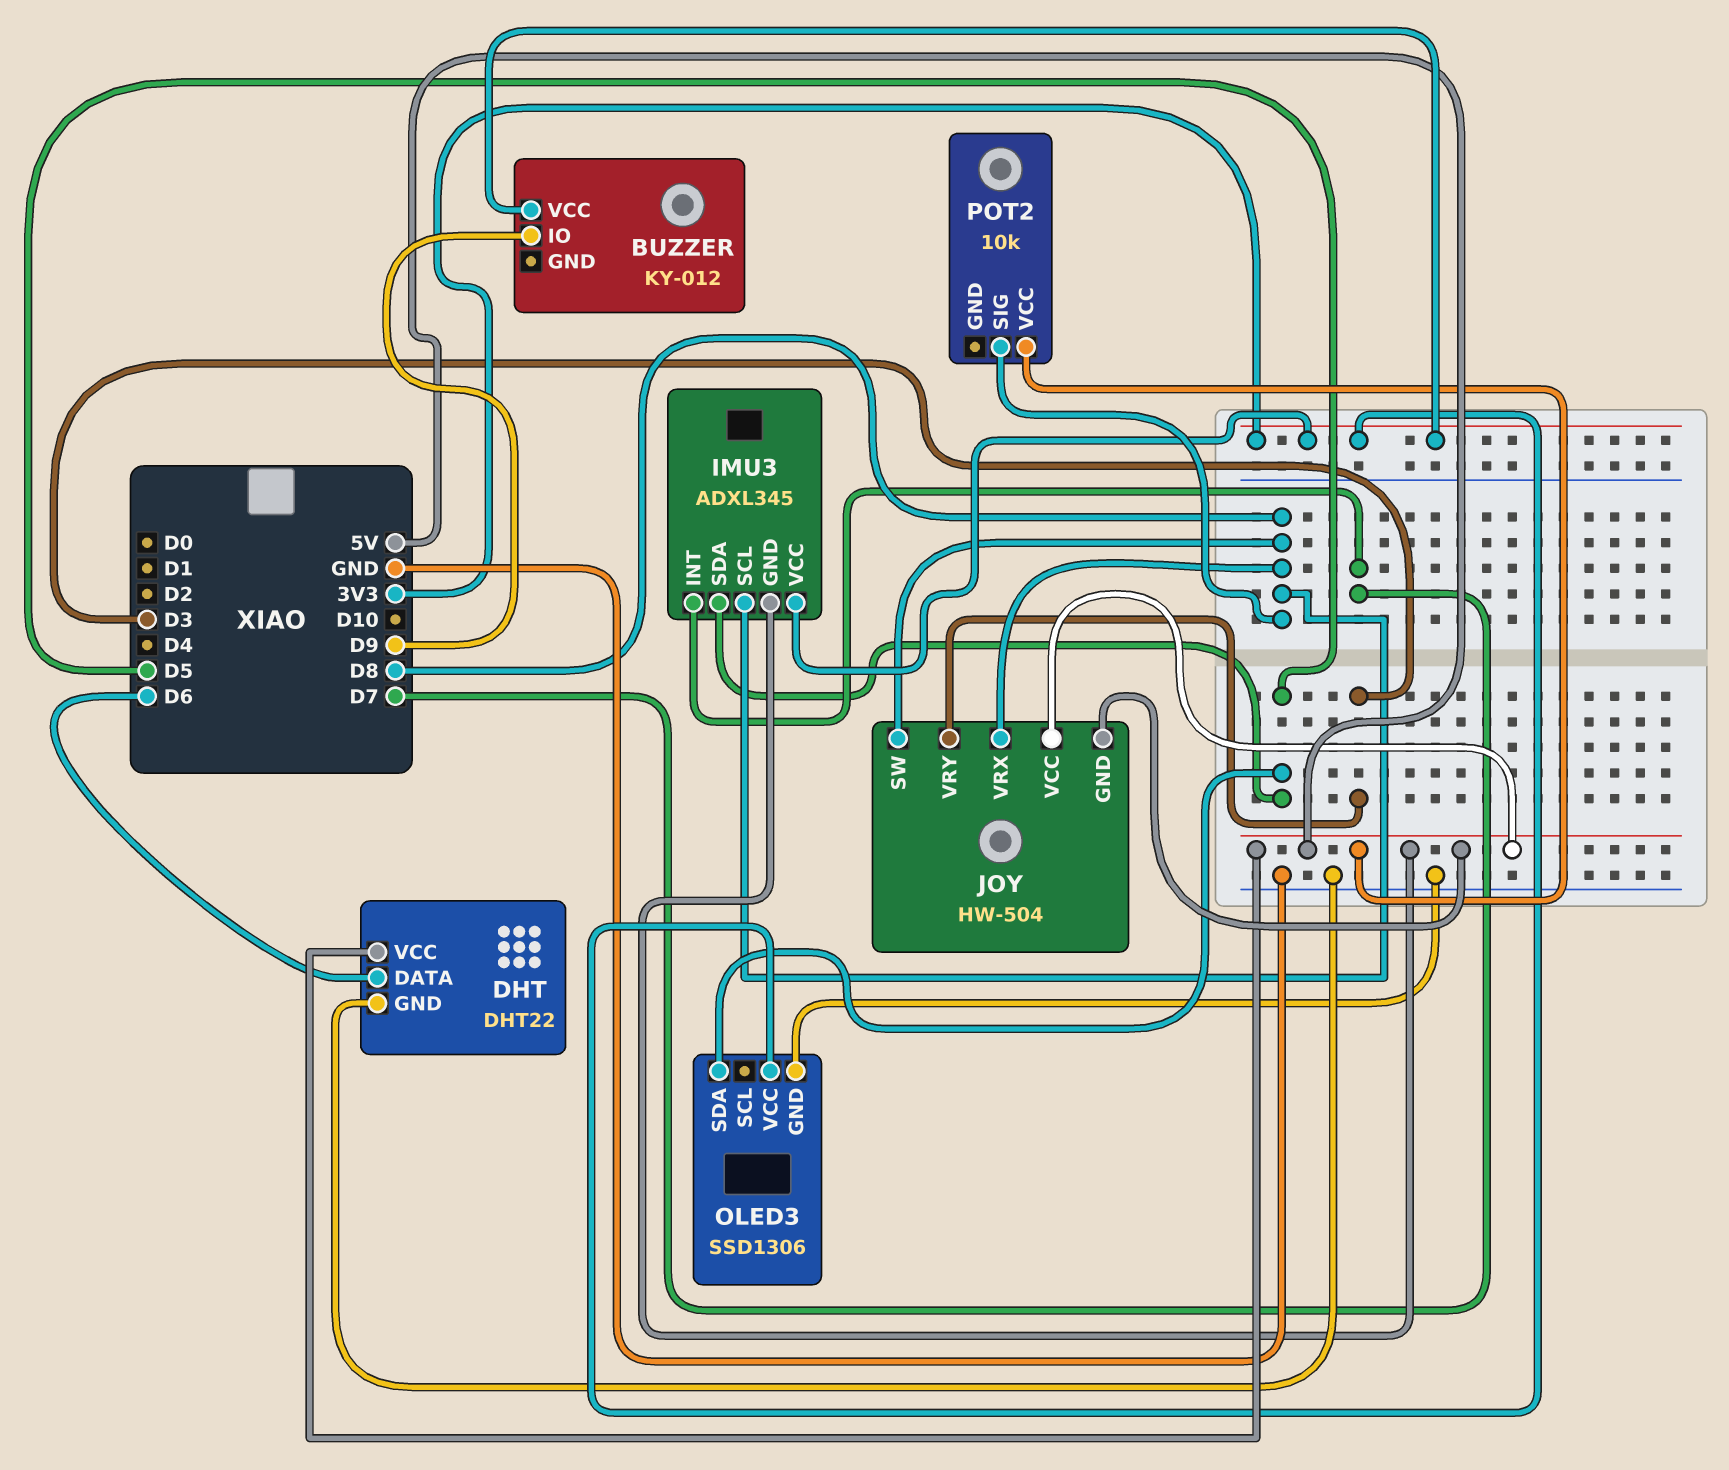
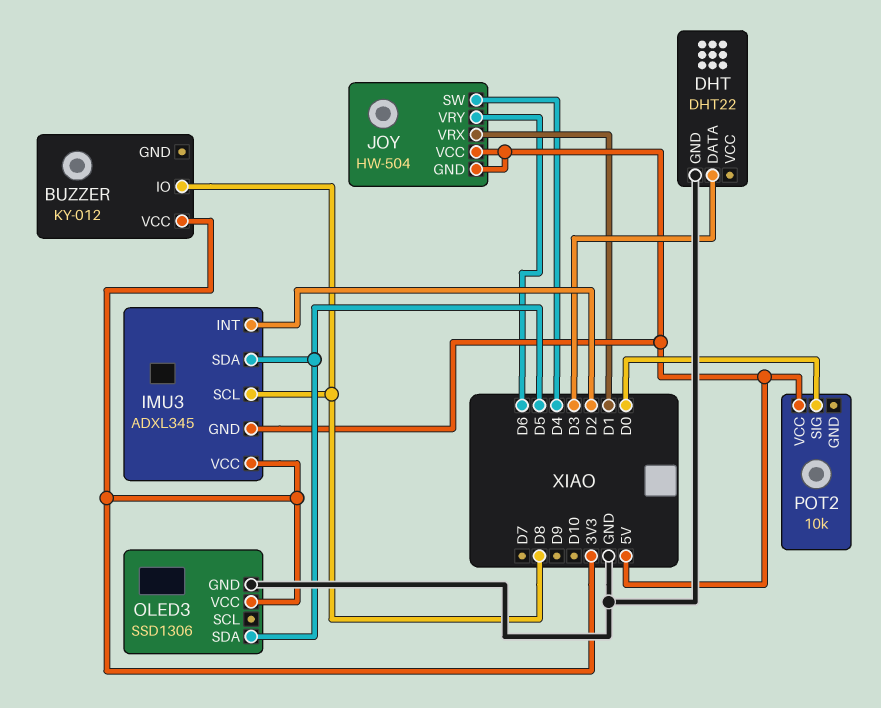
BUZZER pin IO: D9 -> D8
DHT pin DATA: D6 -> D3
DHT pin VCC: 5V -> none
IMU3 pin INT: D7 -> D2
JOY pin SW: D8 -> D4
JOY pin VRX: D8 -> D1
JOY pin VRY: D3 -> D6
POT2 pin SIG: D8 -> D0

